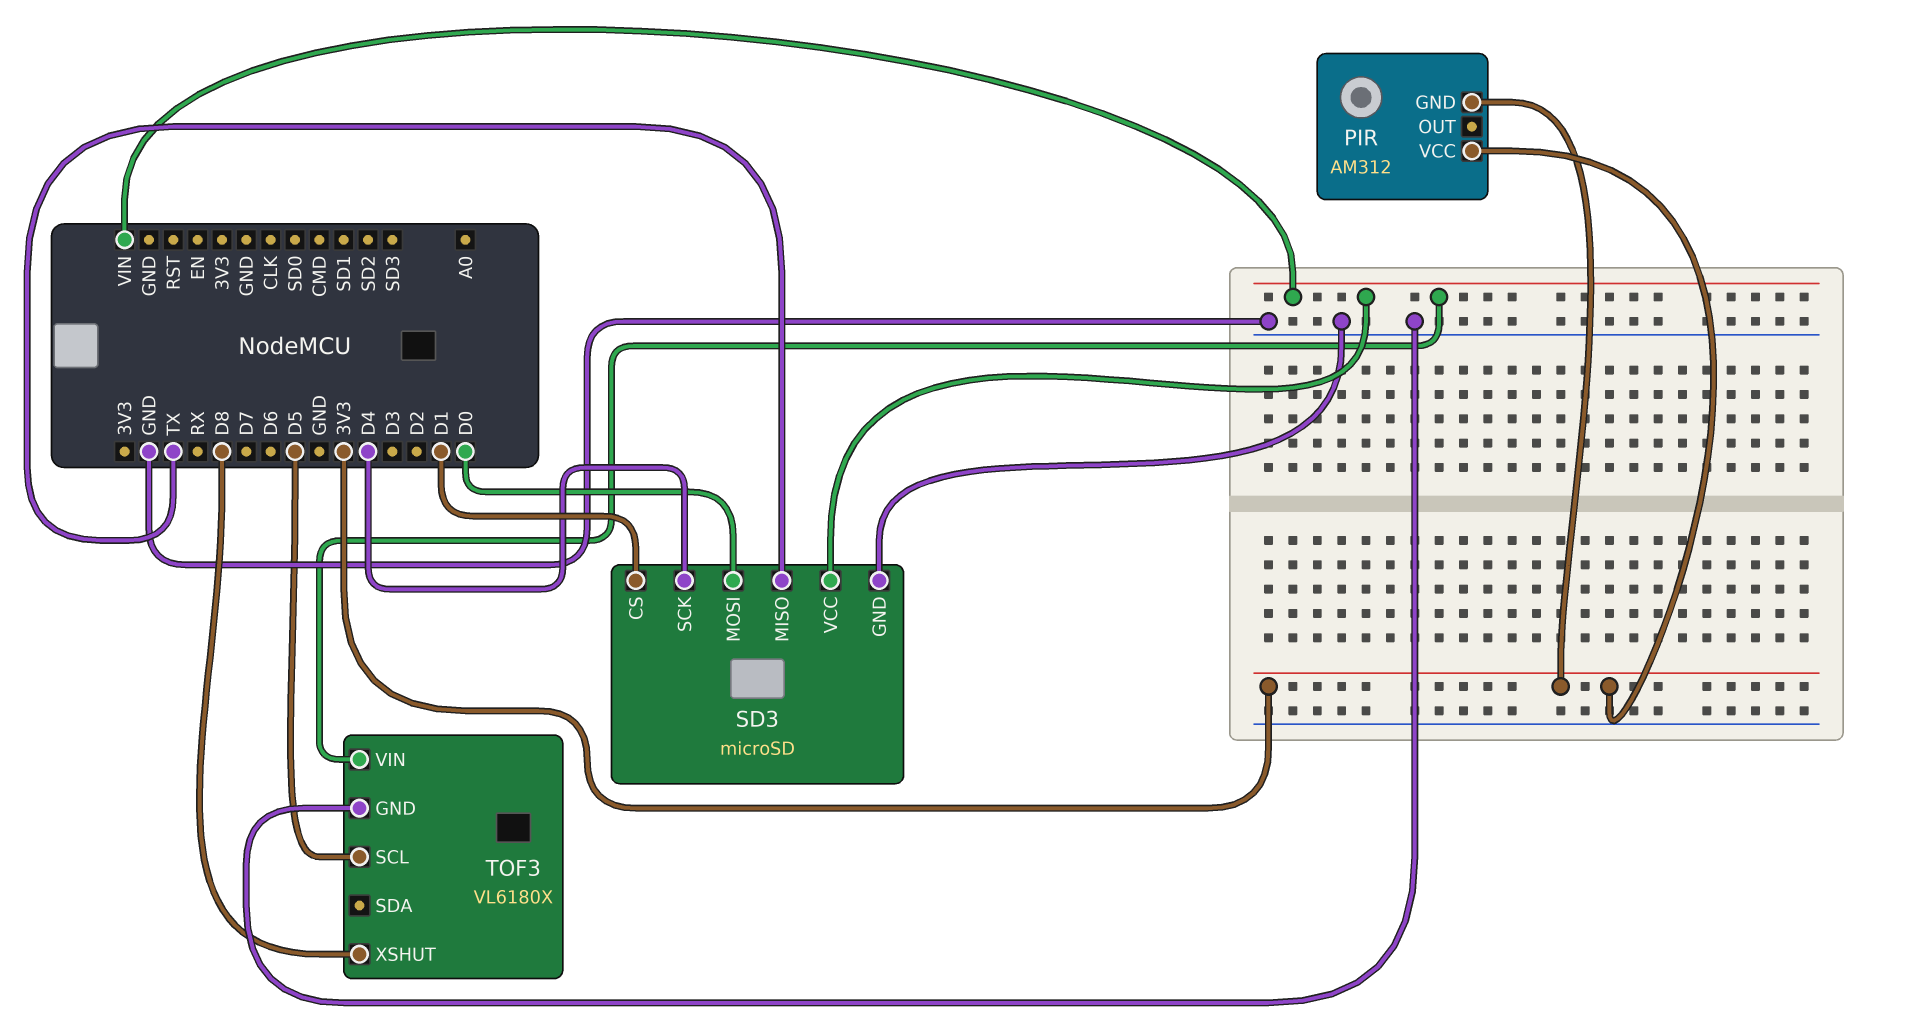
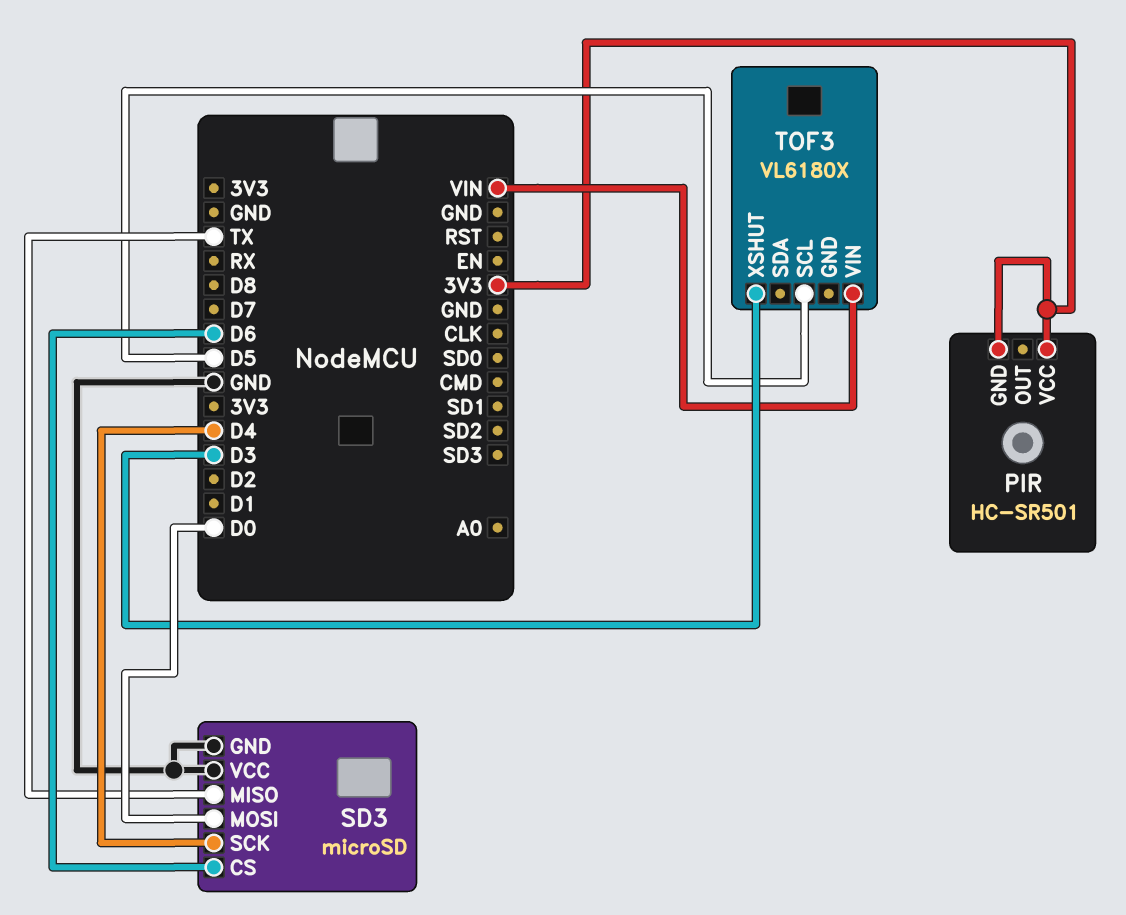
PIR: AM312 -> HC-SR501
SD3 pin CS: D1 -> D6
SD3 pin VCC: VIN -> GND
TOF3 pin GND: GND -> none
TOF3 pin XSHUT: D8 -> D3

